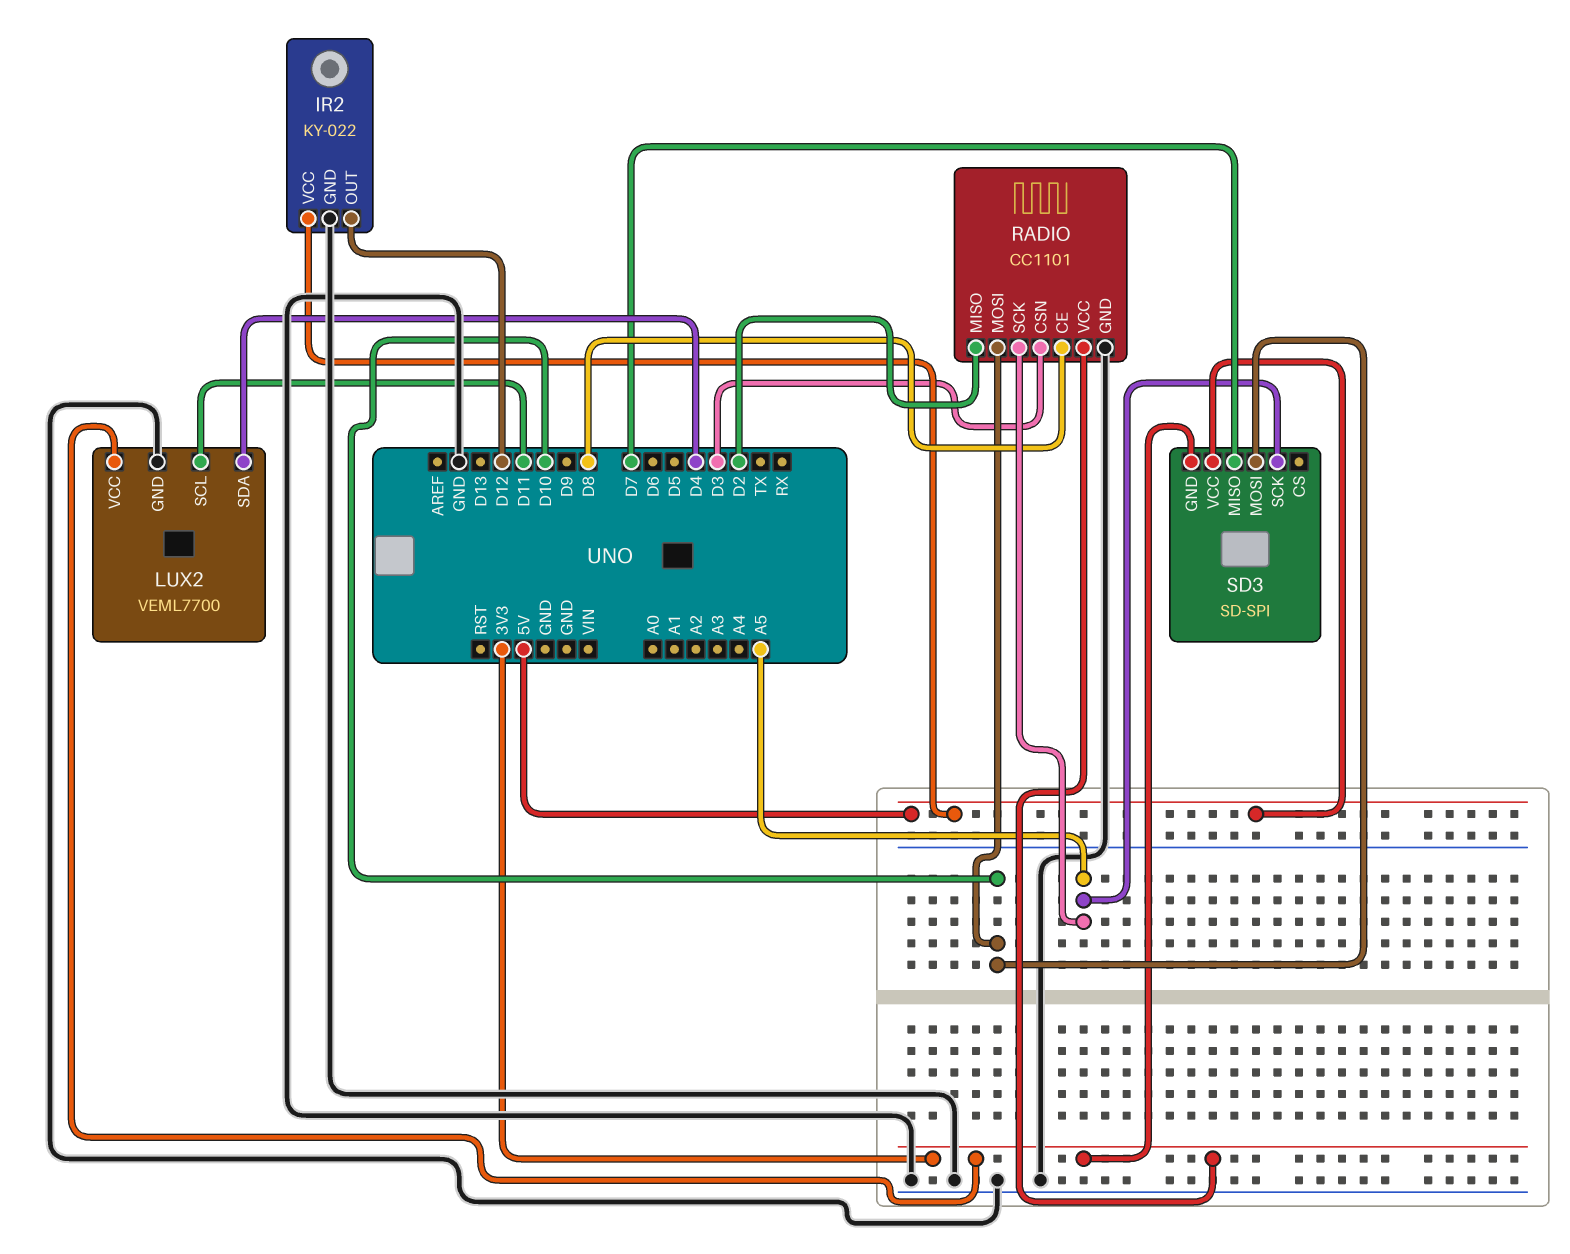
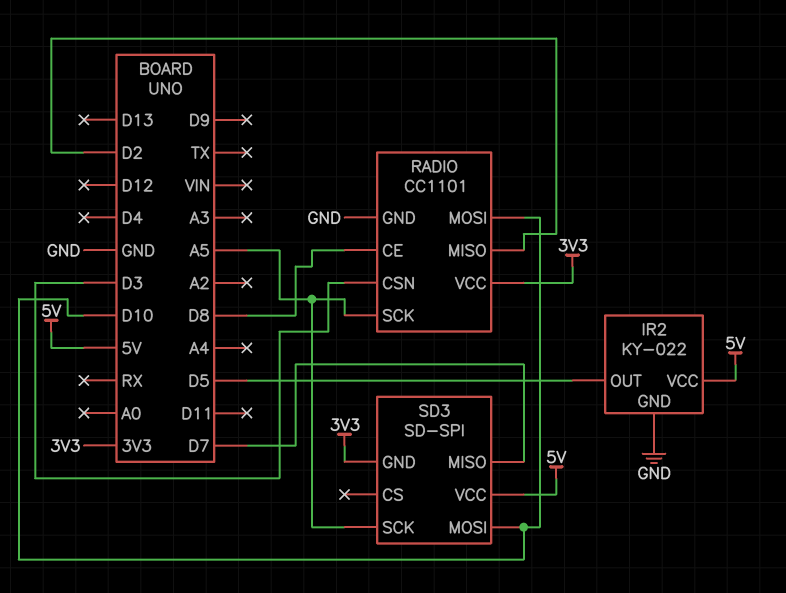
IR2 pin OUT: D12 -> D5
LUX2: VEML7700 -> none
LUX2 pin GND: GND -> none
LUX2 pin SCL: D11 -> none
LUX2 pin SDA: D4 -> none
LUX2 pin VCC: 3V3 -> none

